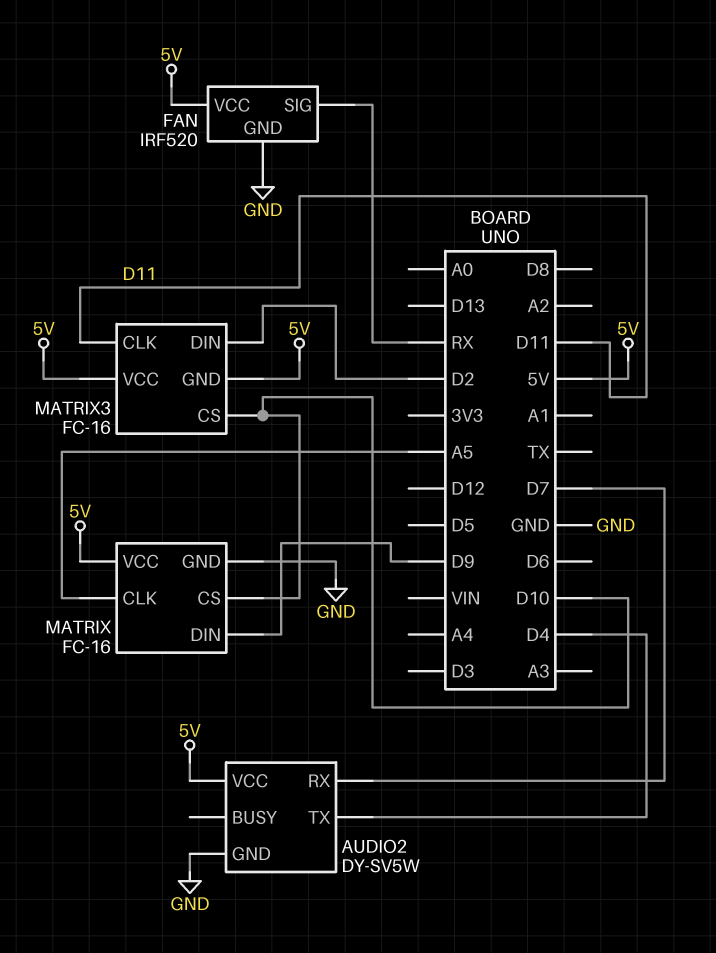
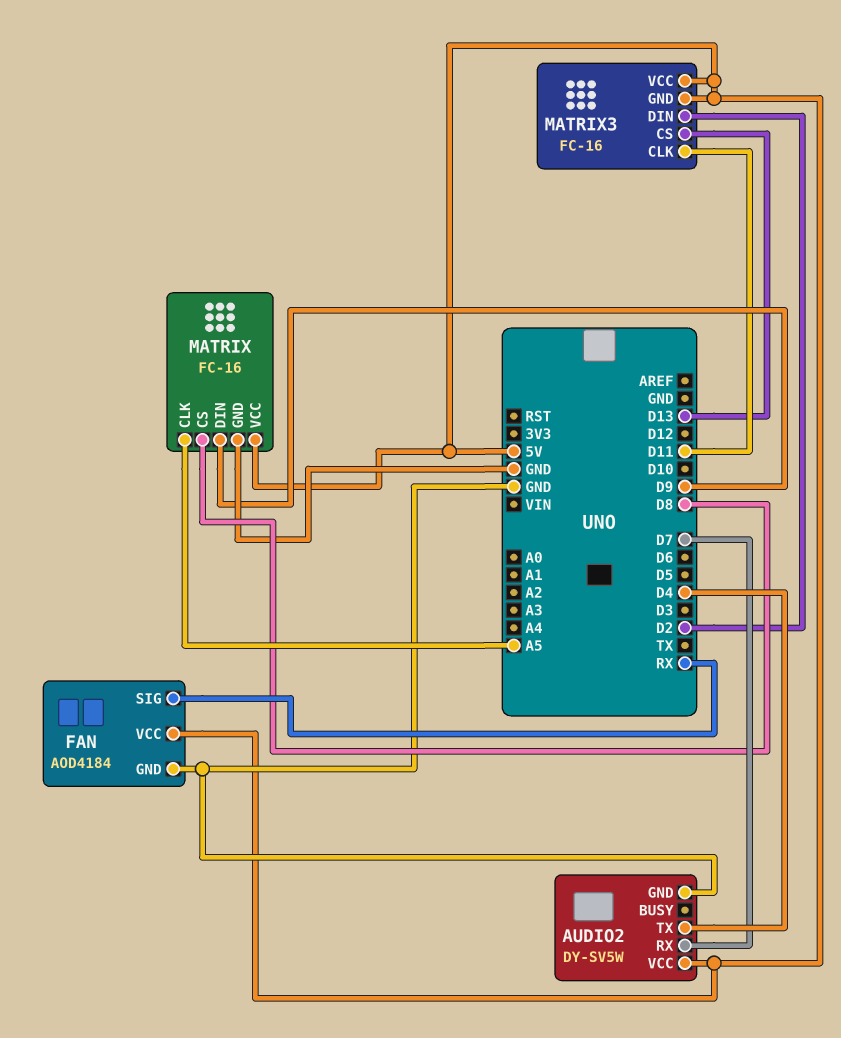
FAN: IRF520 -> AOD4184
MATRIX pin CS: D10 -> D8
MATRIX3 pin CS: D10 -> D13

